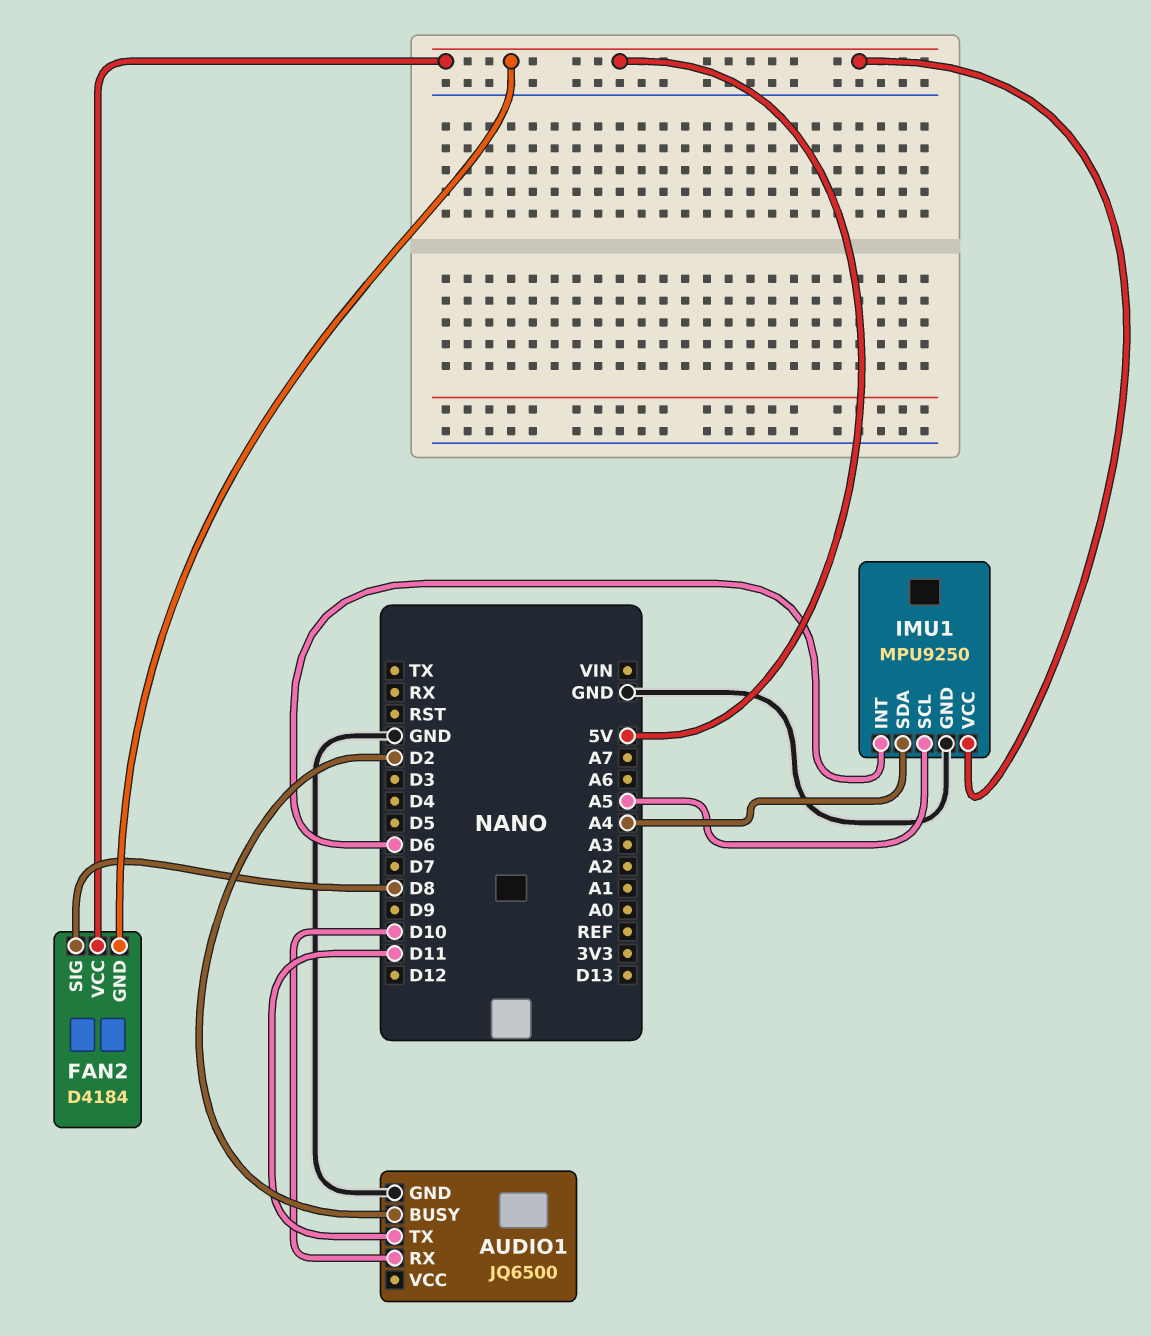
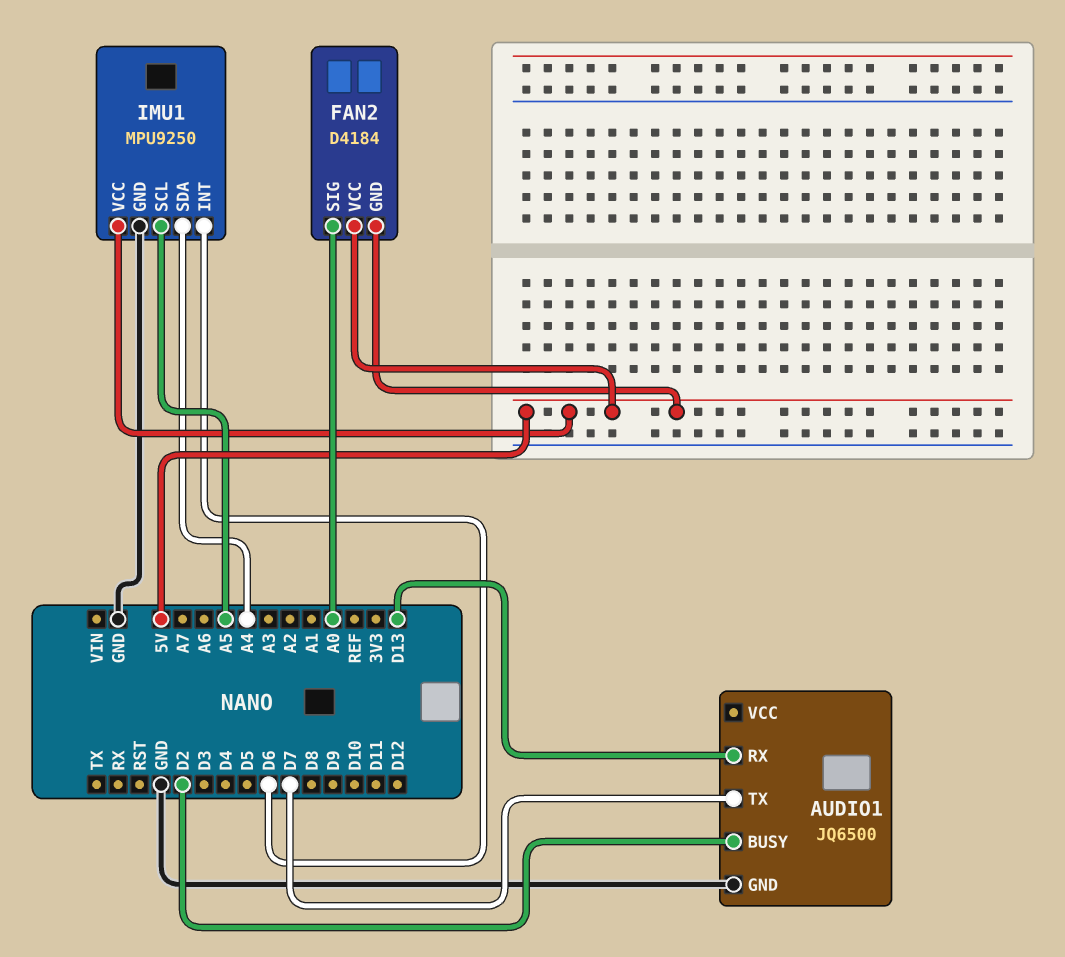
AUDIO1 pin RX: D10 -> D13
AUDIO1 pin TX: D11 -> D7
FAN2 pin SIG: D8 -> A0

